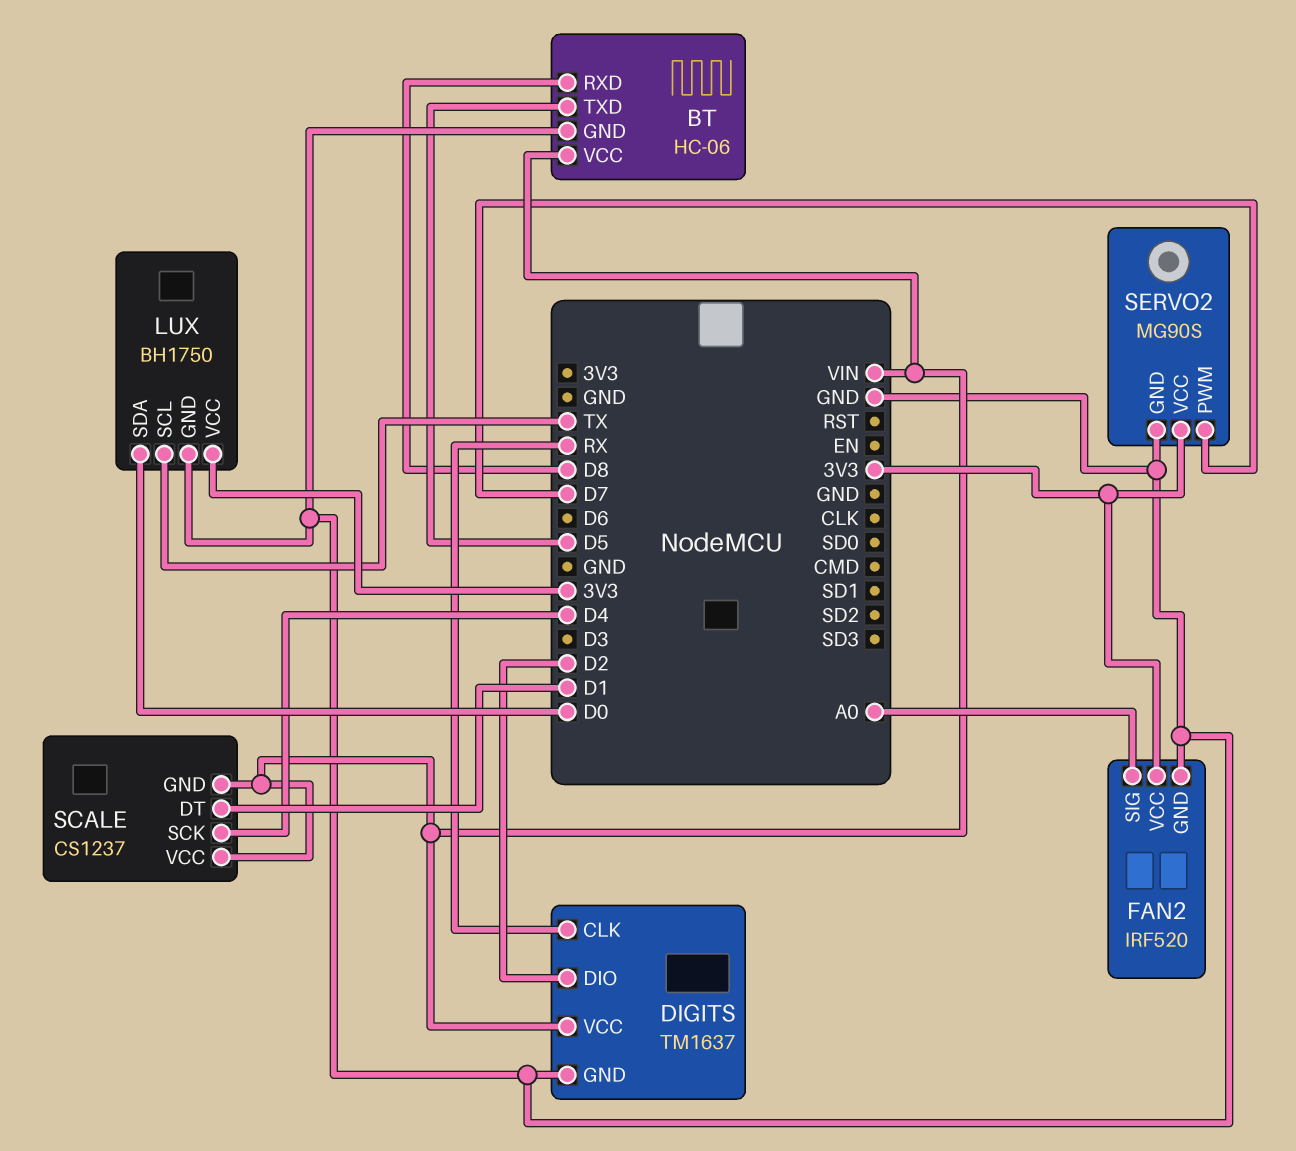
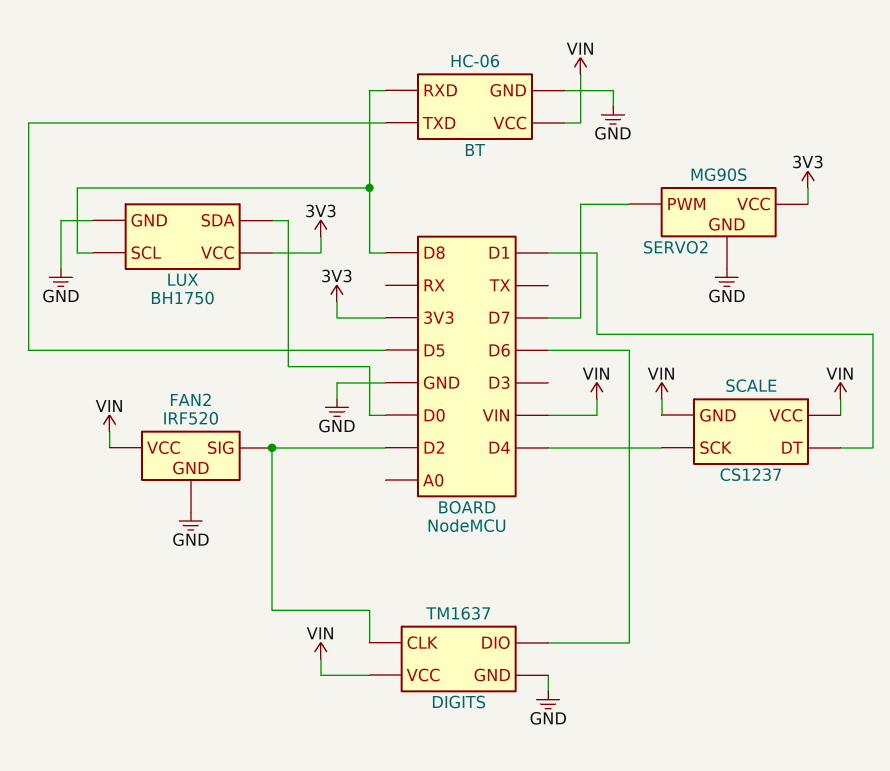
DIGITS pin CLK: RX -> D2
DIGITS pin DIO: D2 -> D6
FAN2 pin SIG: A0 -> D2
FAN2 pin VCC: 3V3 -> VIN
LUX pin SCL: TX -> D8

